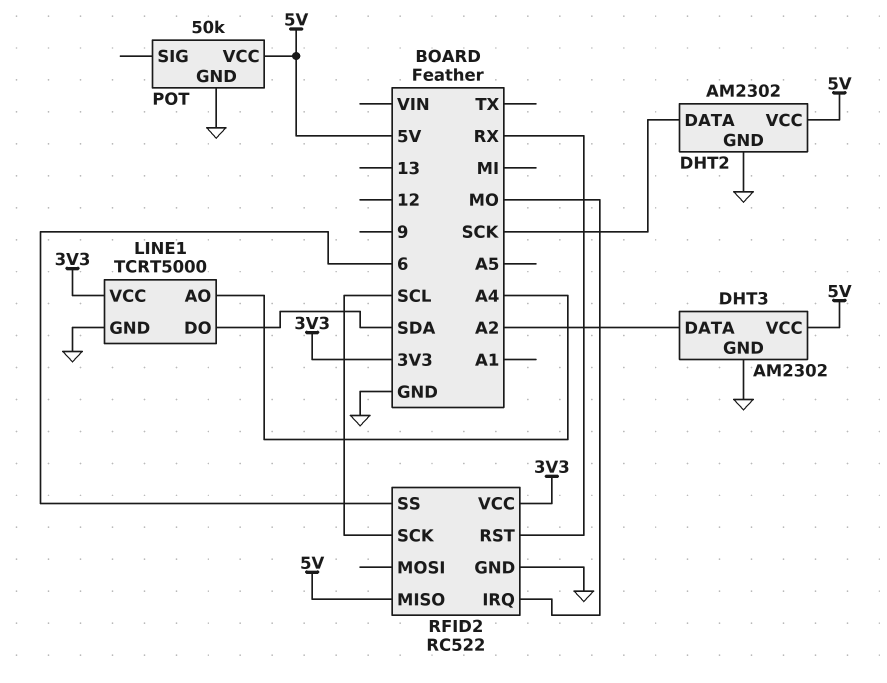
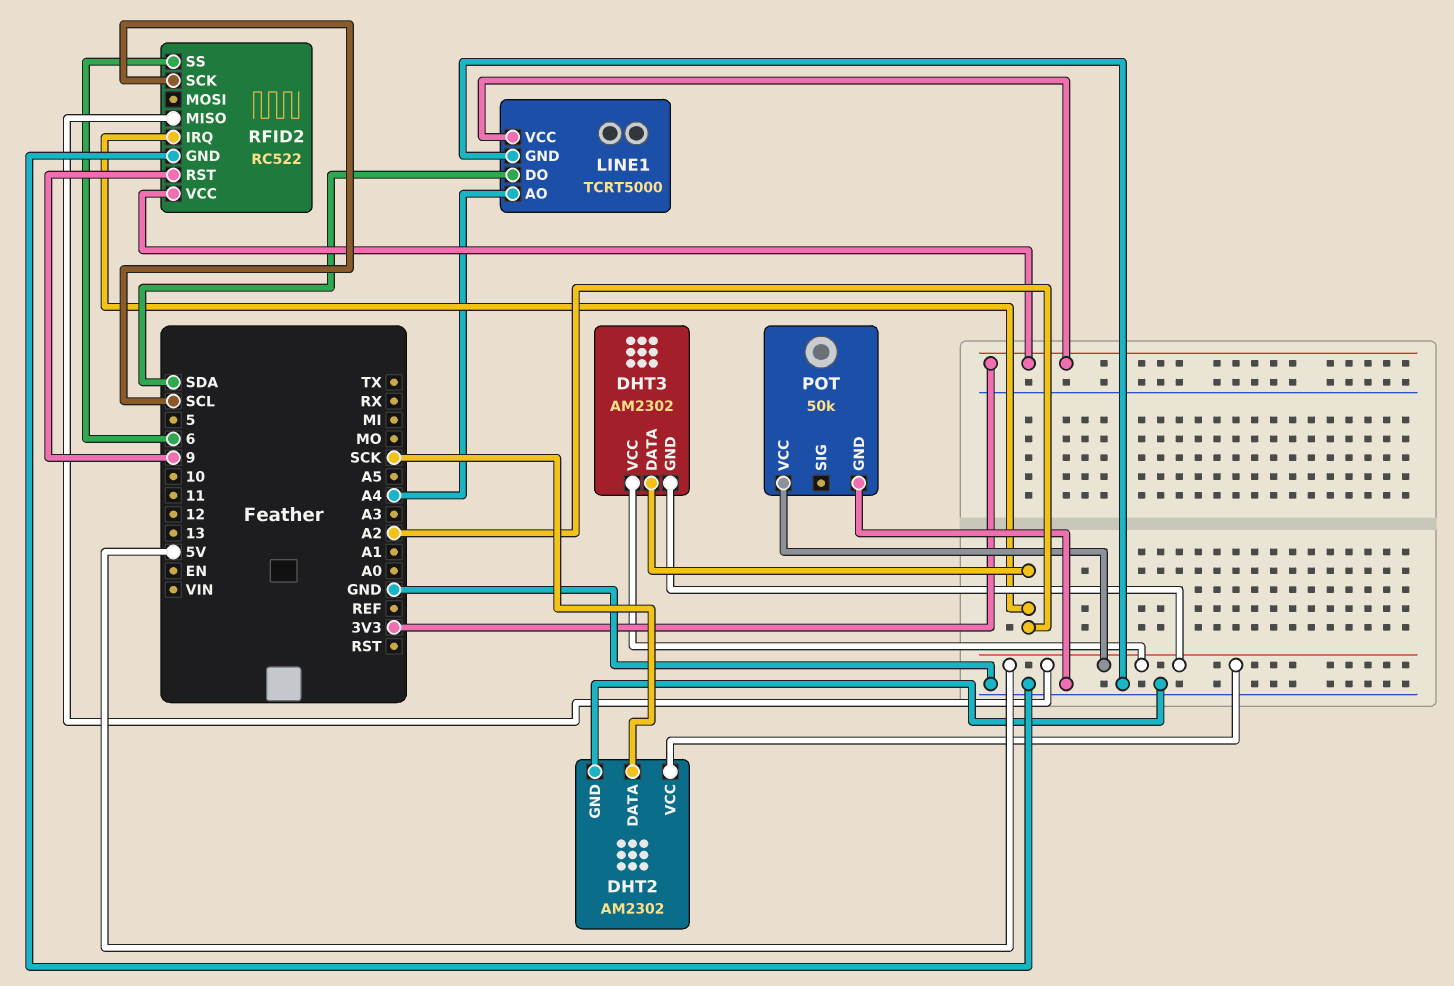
DHT3 pin GND: GND -> 5V
RFID2 pin IRQ: MO -> A2
RFID2 pin RST: RX -> 9

